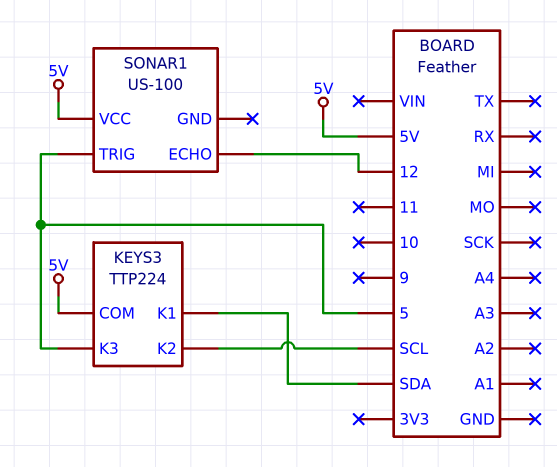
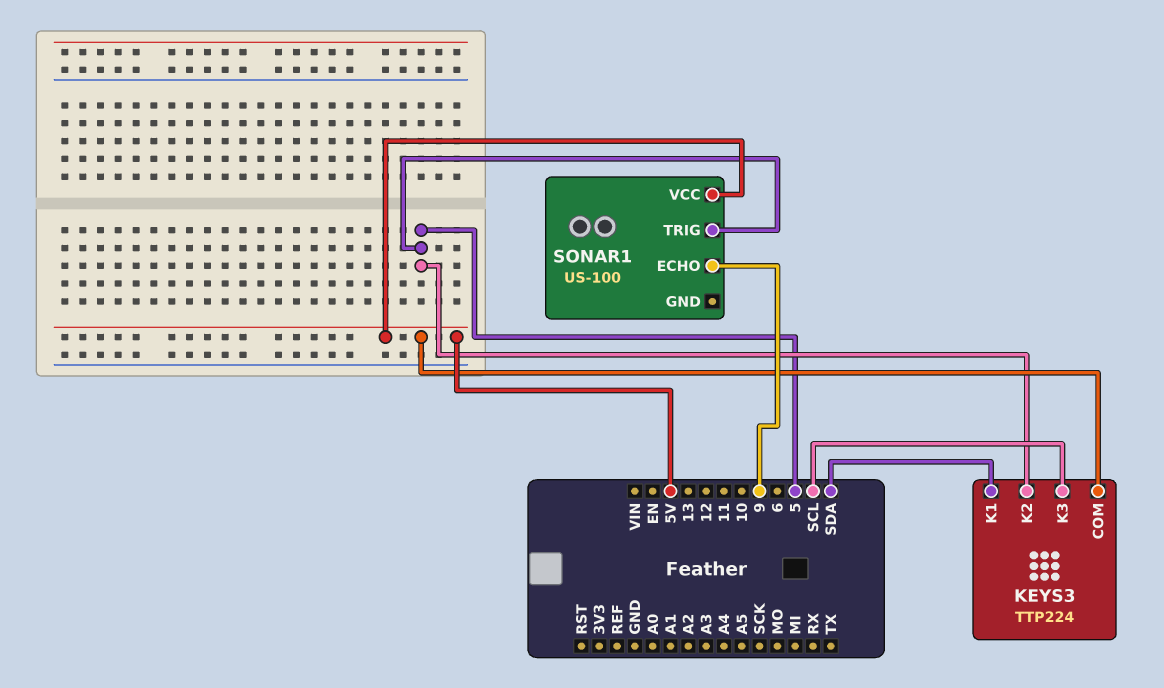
KEYS3 pin K2: SCL -> 5
KEYS3 pin K3: 5 -> SCL
SONAR1 pin ECHO: 12 -> 9

